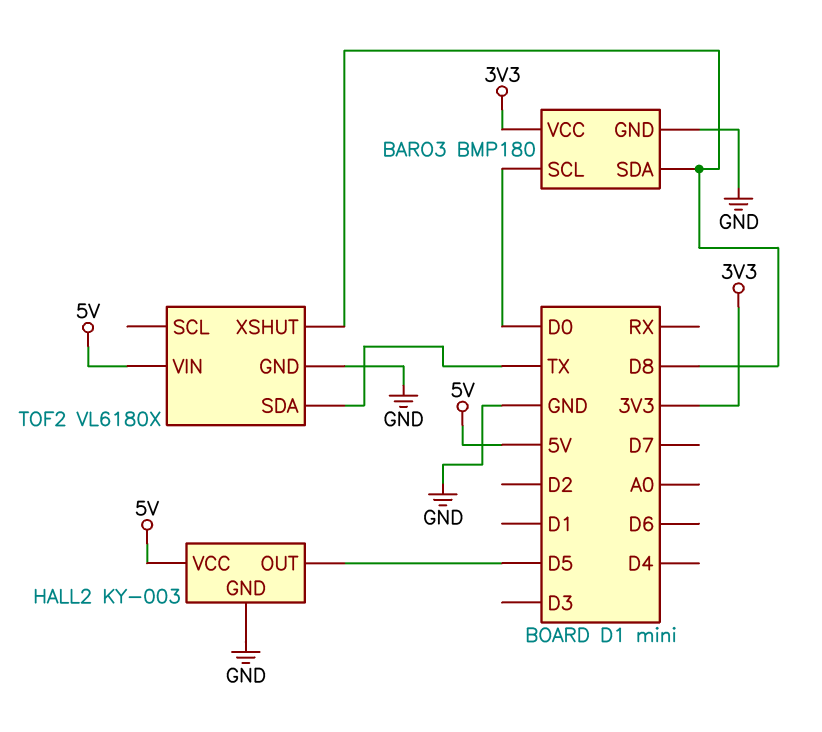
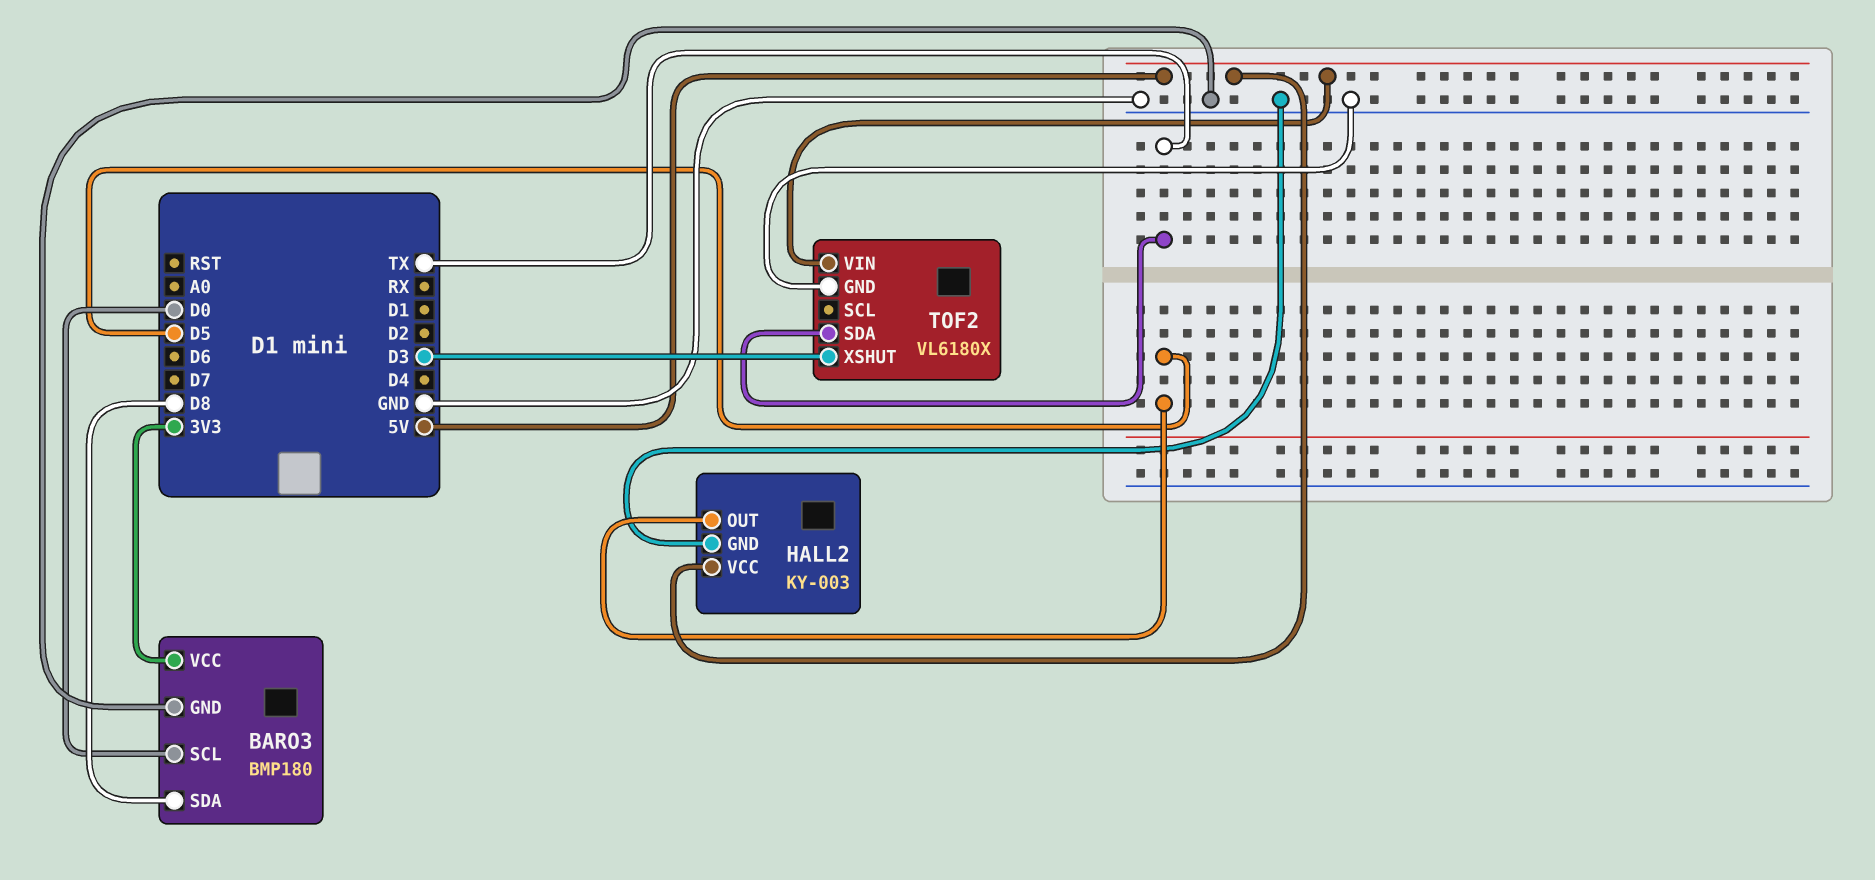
TOF2 pin XSHUT: D8 -> D3

